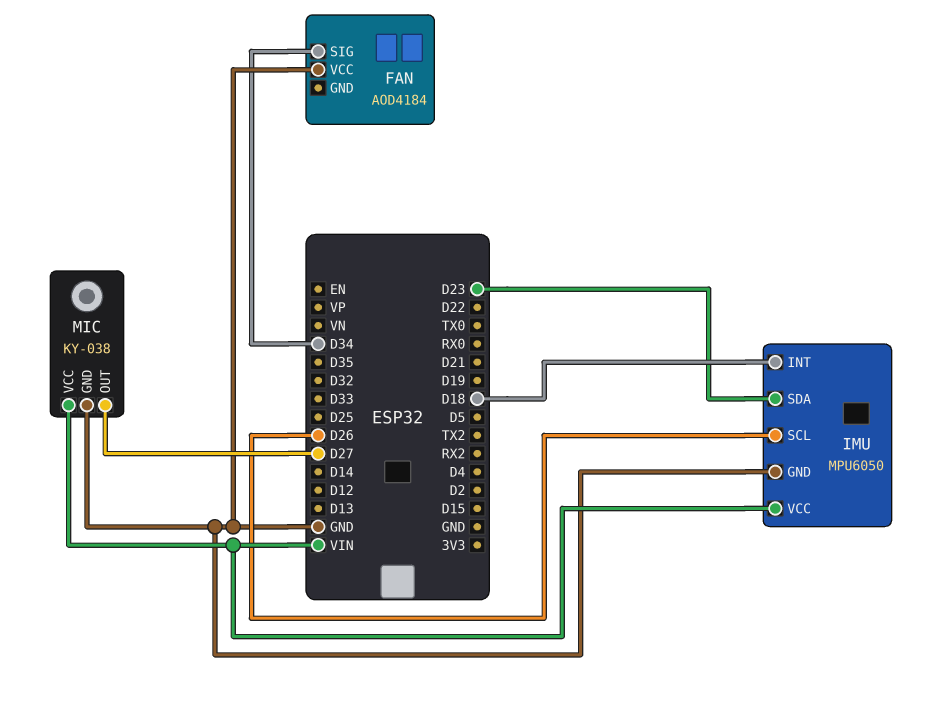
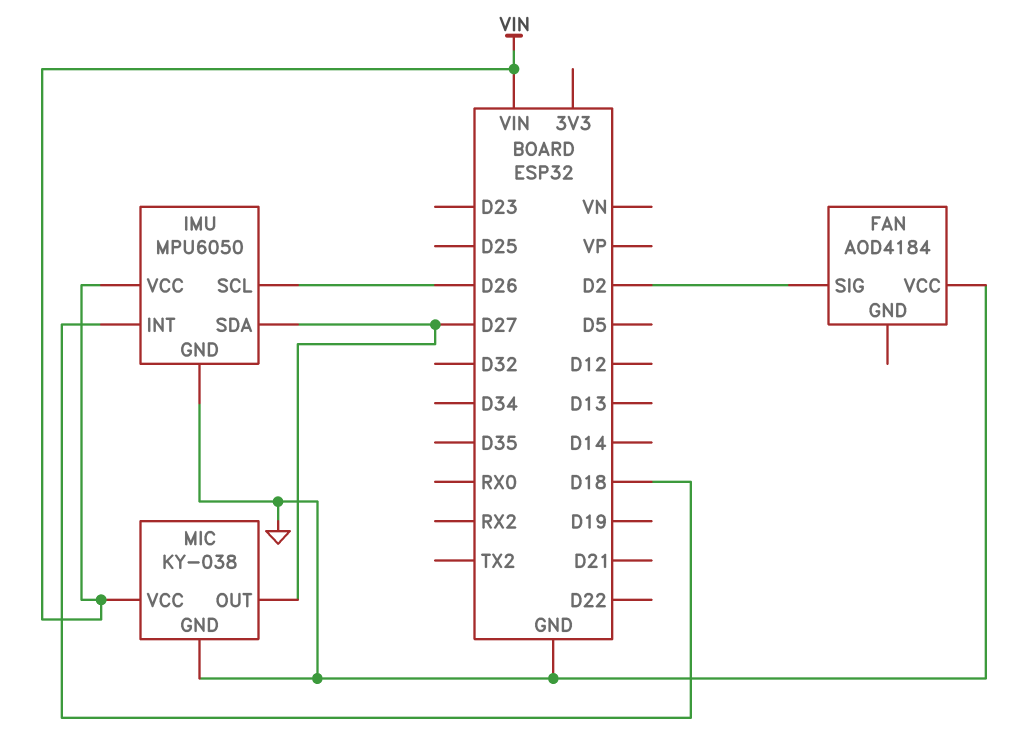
FAN pin SIG: D34 -> D2
IMU pin SDA: D23 -> D27

